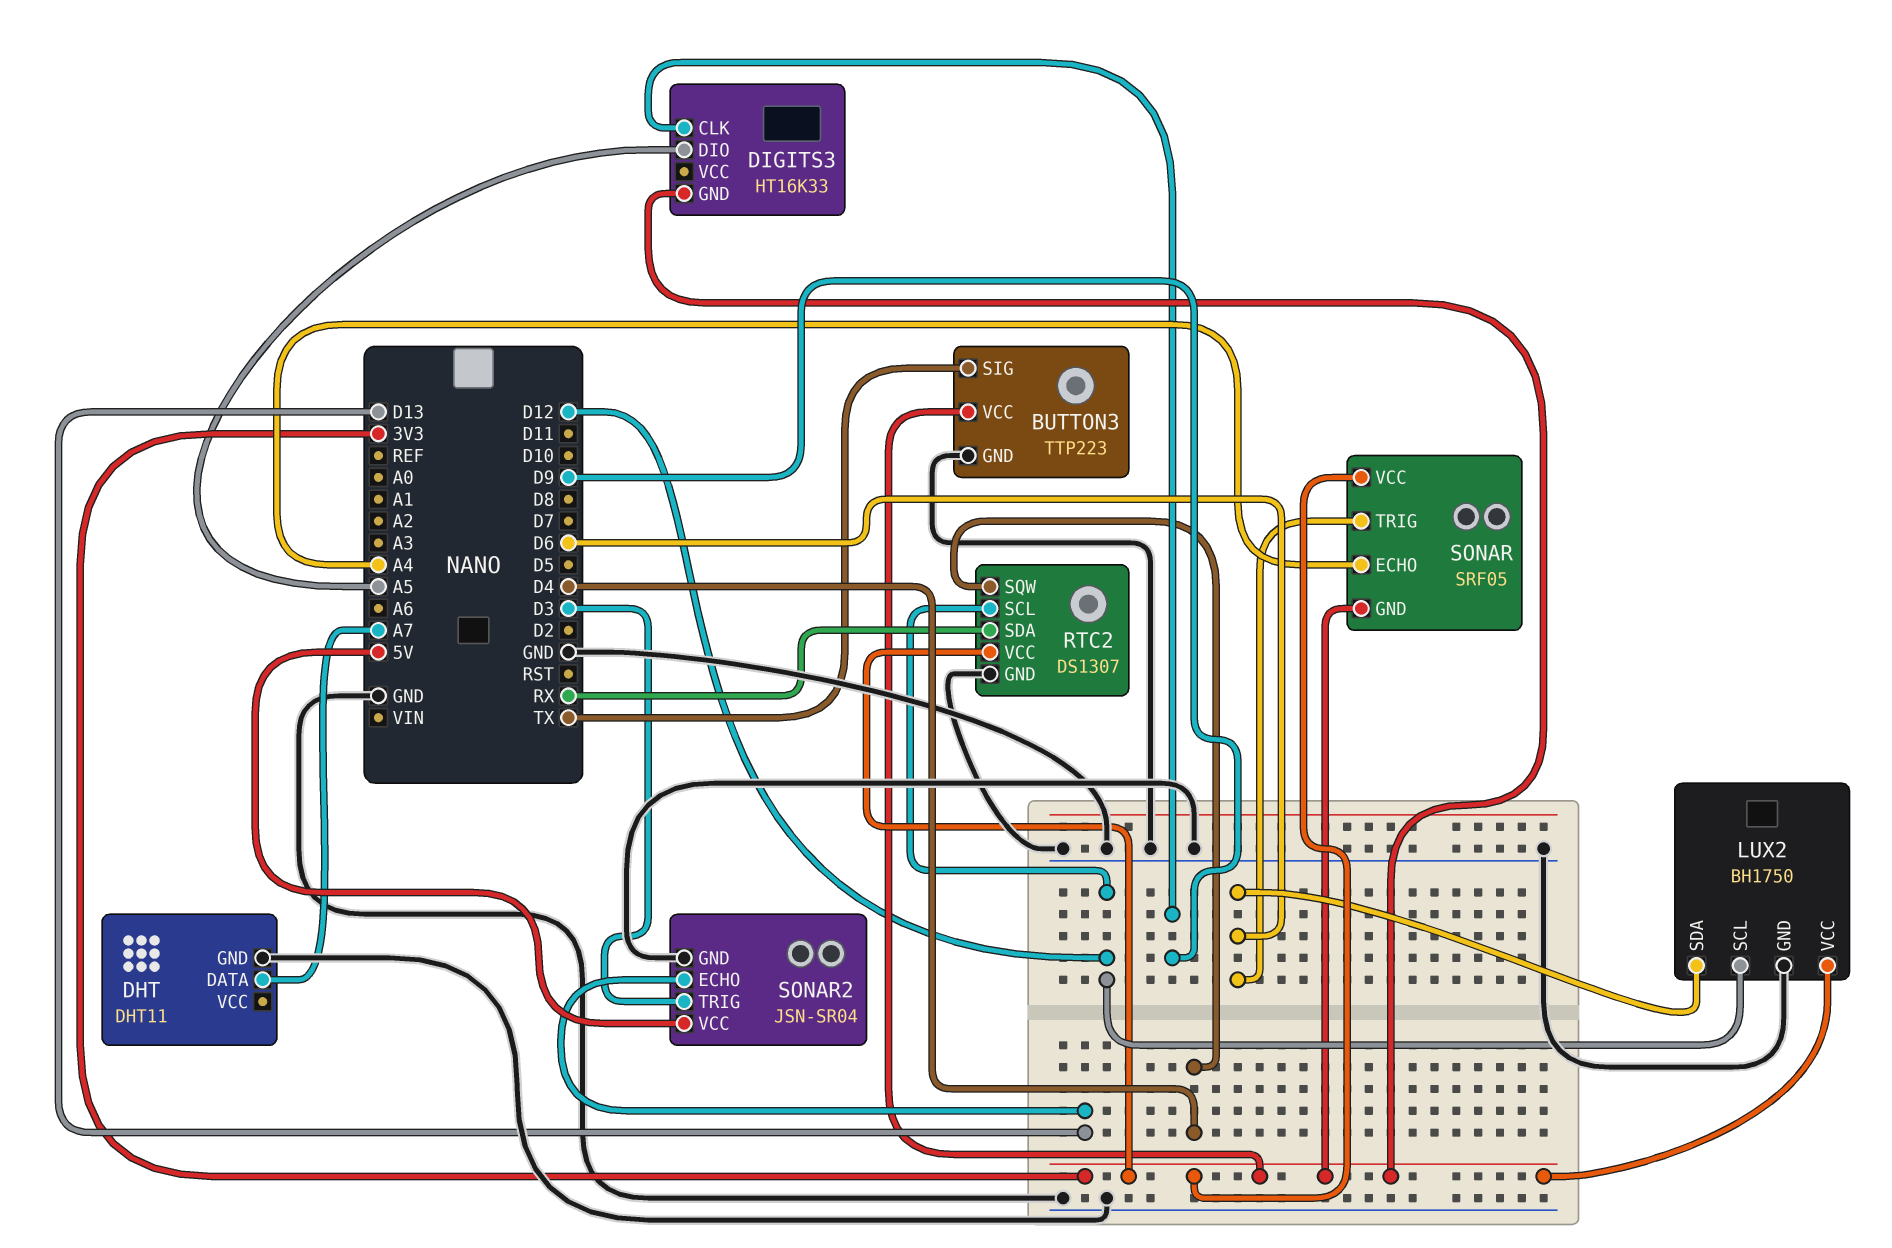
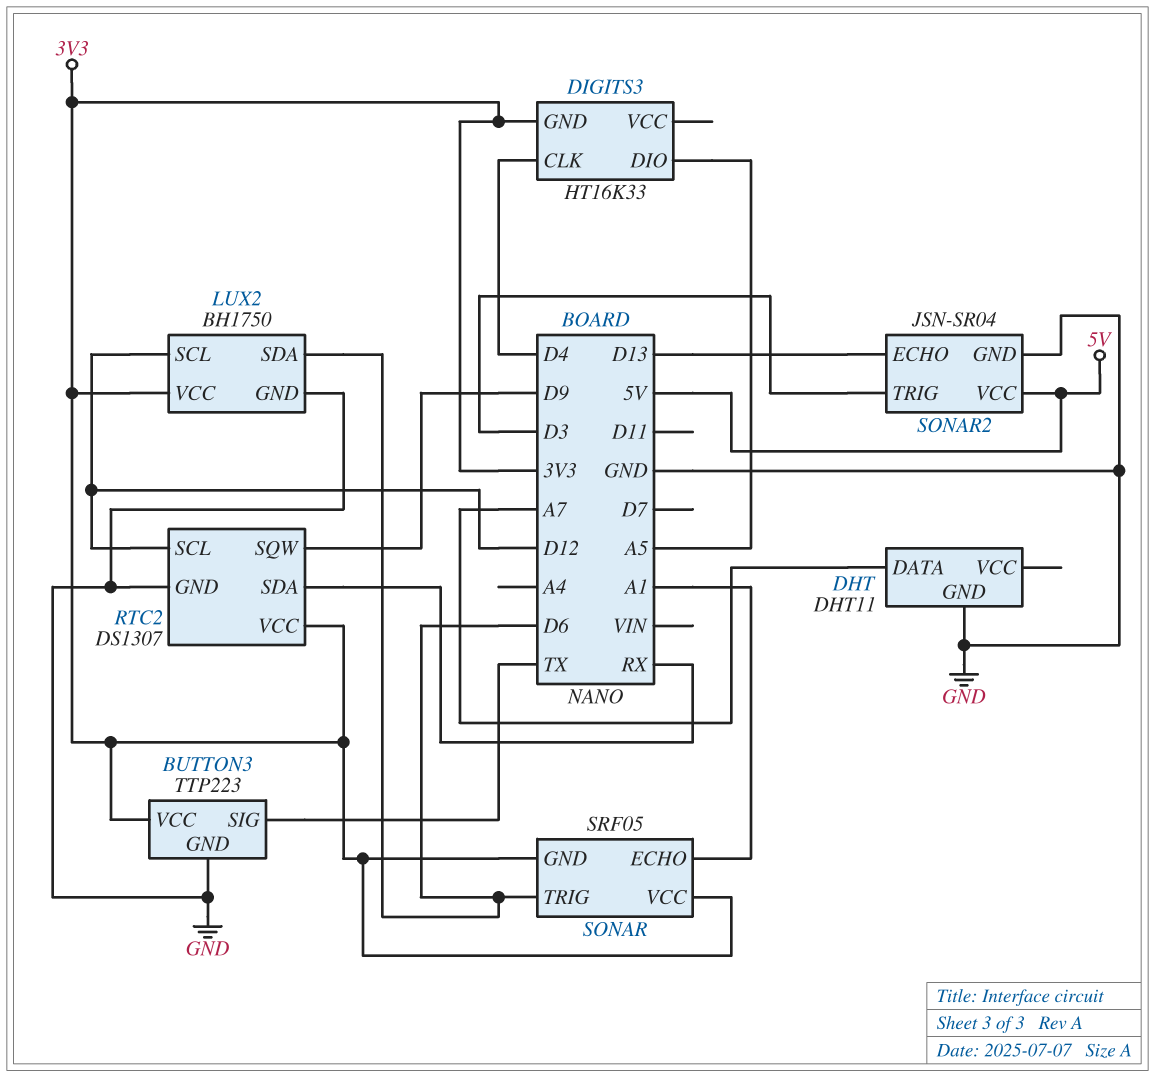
DIGITS3 pin CLK: D9 -> D4
RTC2 pin SQW: D4 -> D9
SONAR pin ECHO: A4 -> A1

